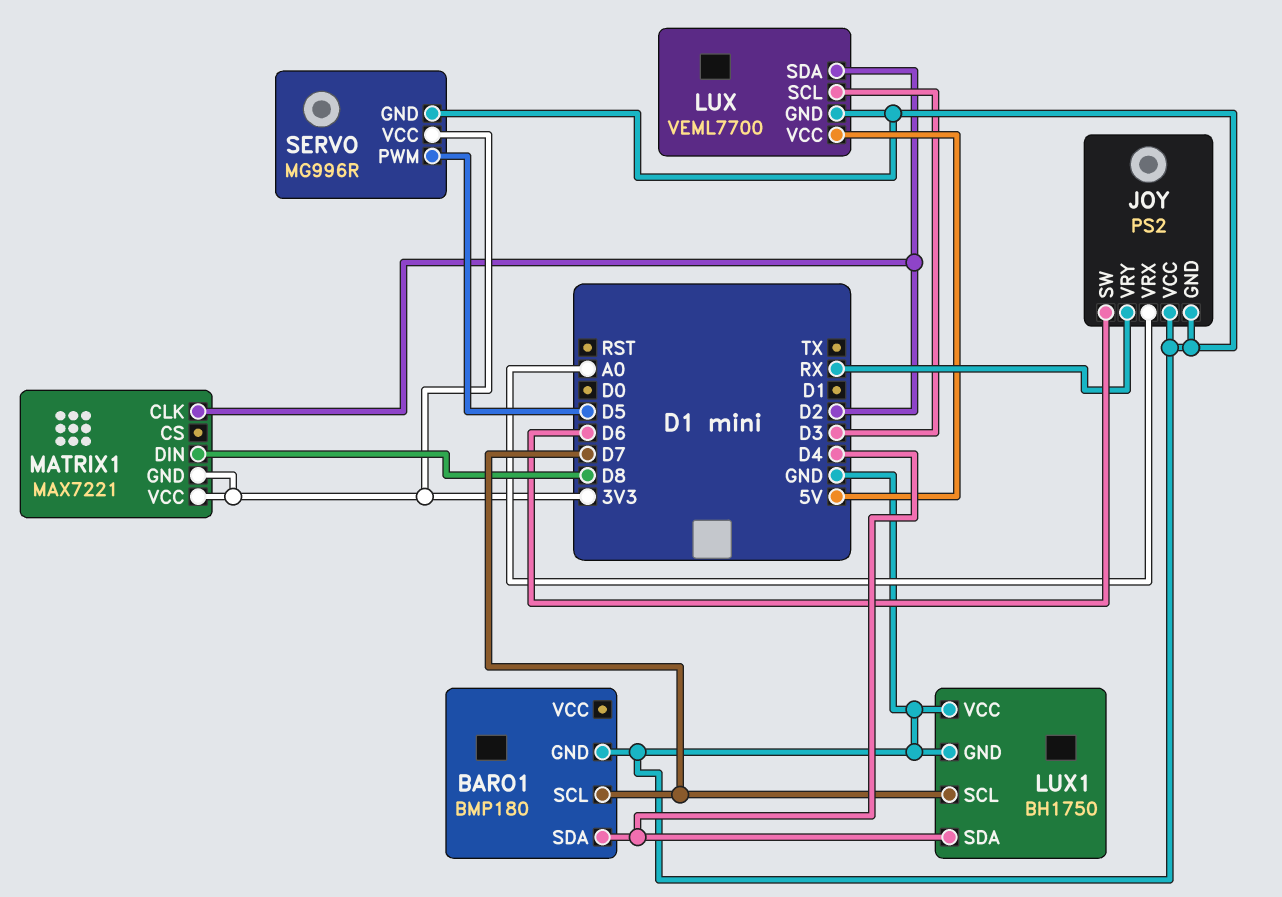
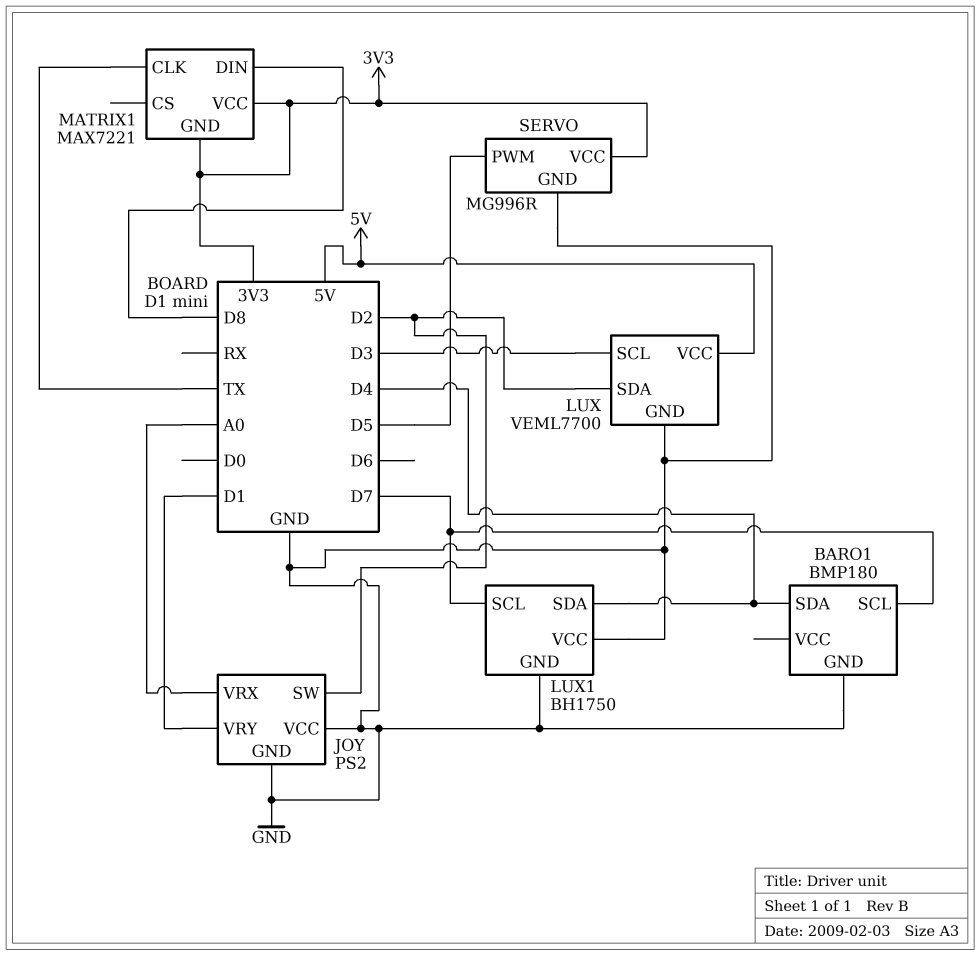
JOY pin SW: D6 -> D2
JOY pin VRY: RX -> D1
MATRIX1 pin CLK: D2 -> TX

